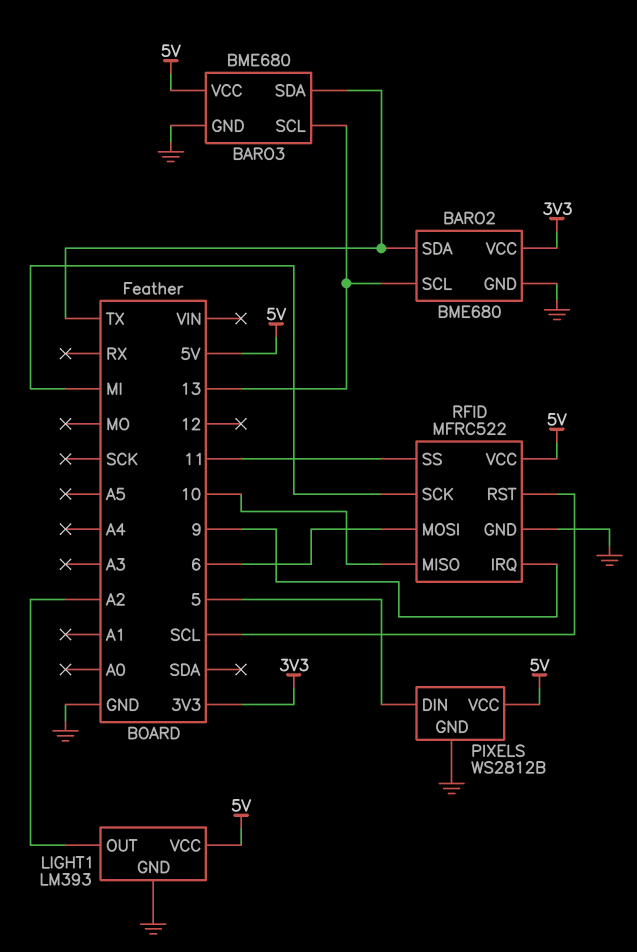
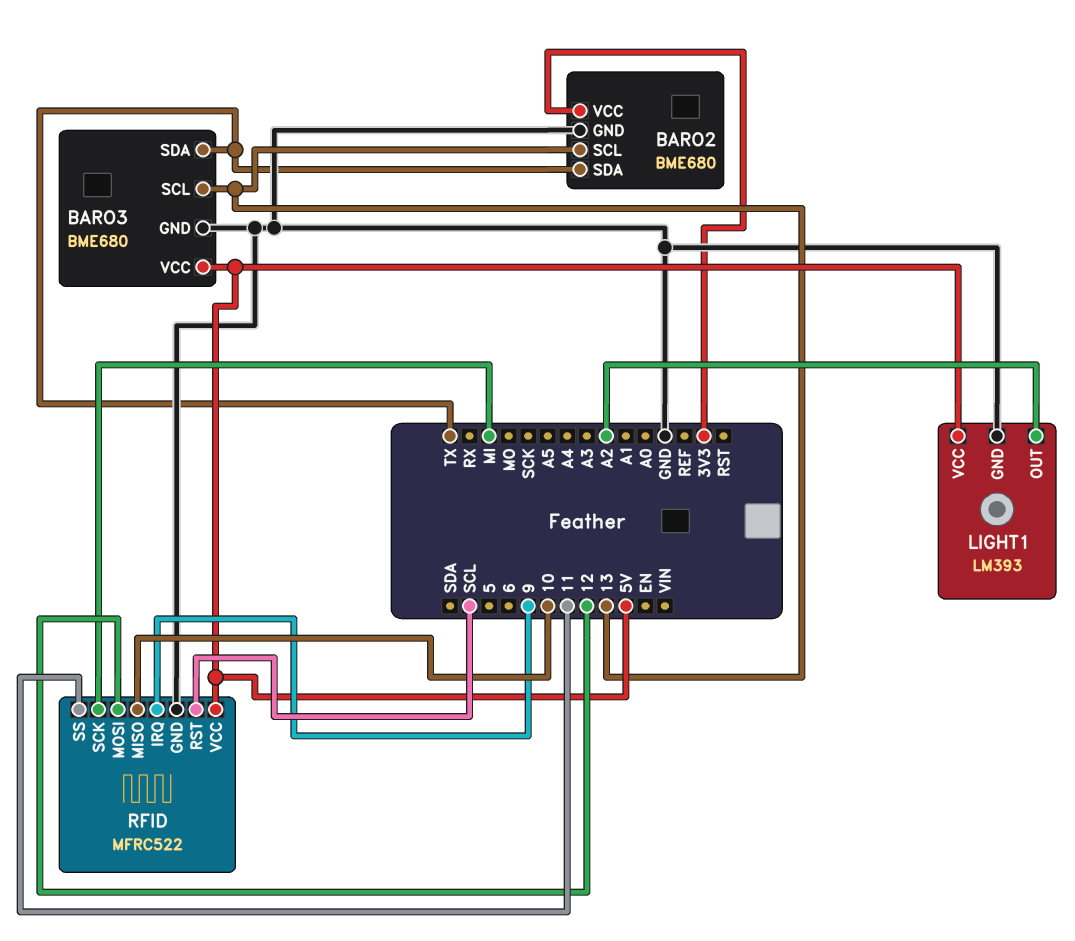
PIXELS: WS2812B -> none
PIXELS pin DIN: 5 -> none
PIXELS pin GND: GND -> none
PIXELS pin VCC: 5V -> none
RFID pin MOSI: 6 -> 12

